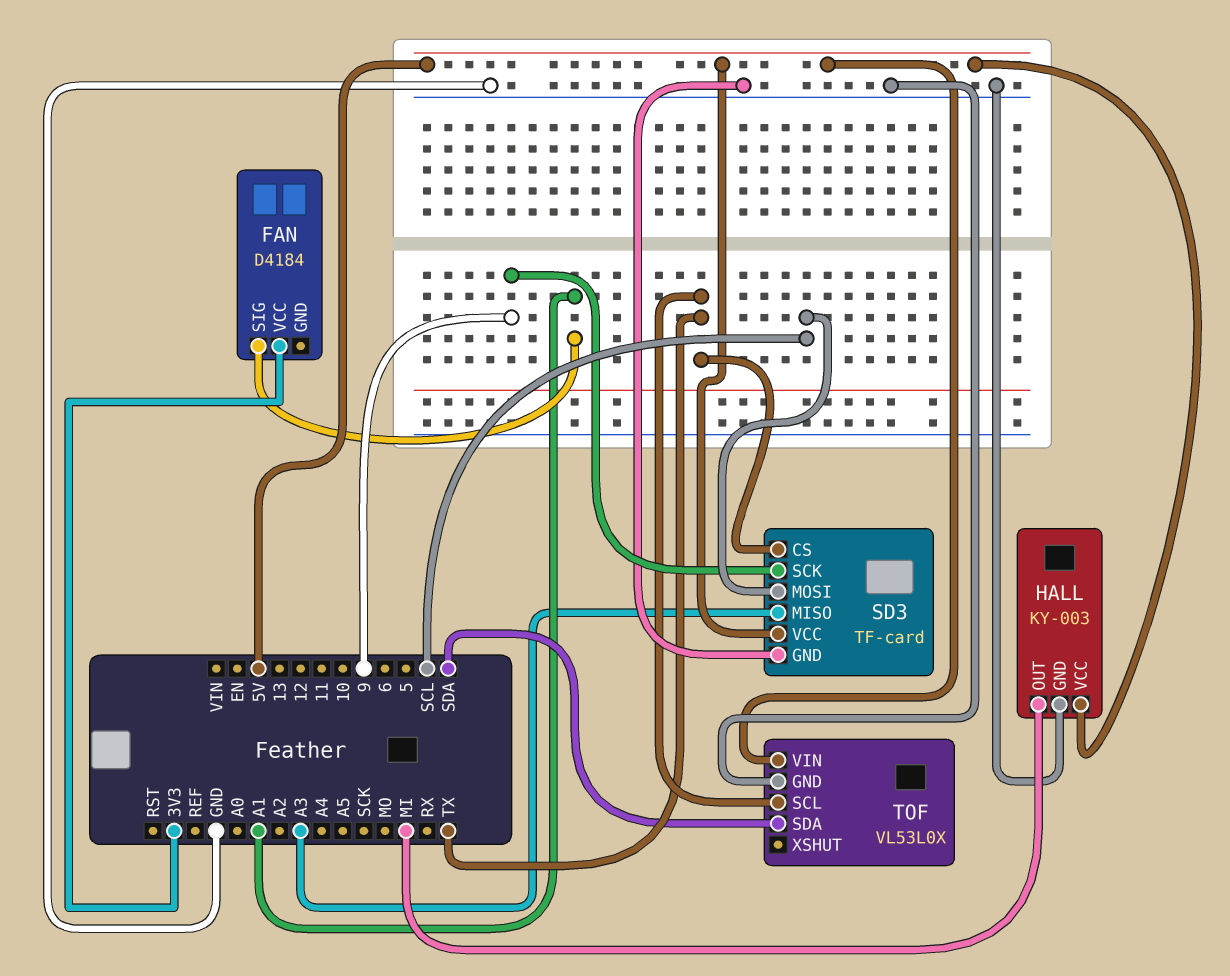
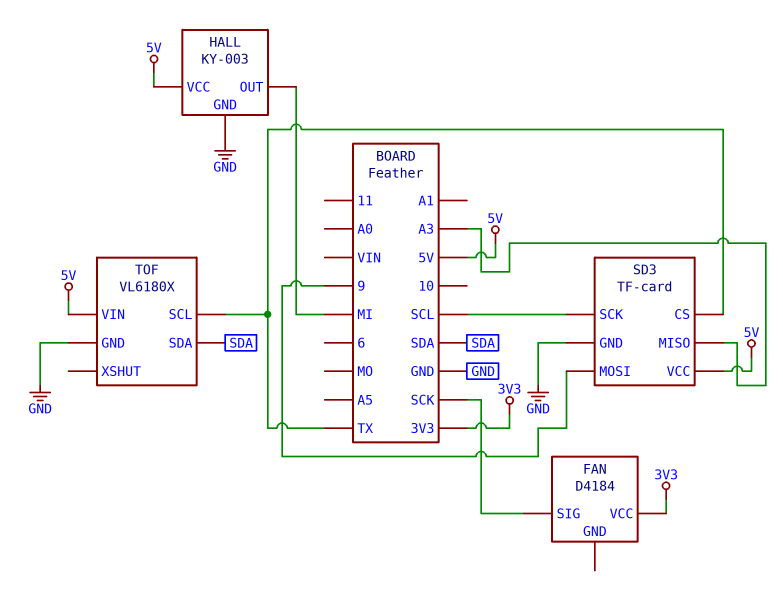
FAN pin SIG: A1 -> SCK
SD3 pin MOSI: SCL -> 9
SD3 pin SCK: 9 -> SCL
TOF: VL53L0X -> VL6180X

